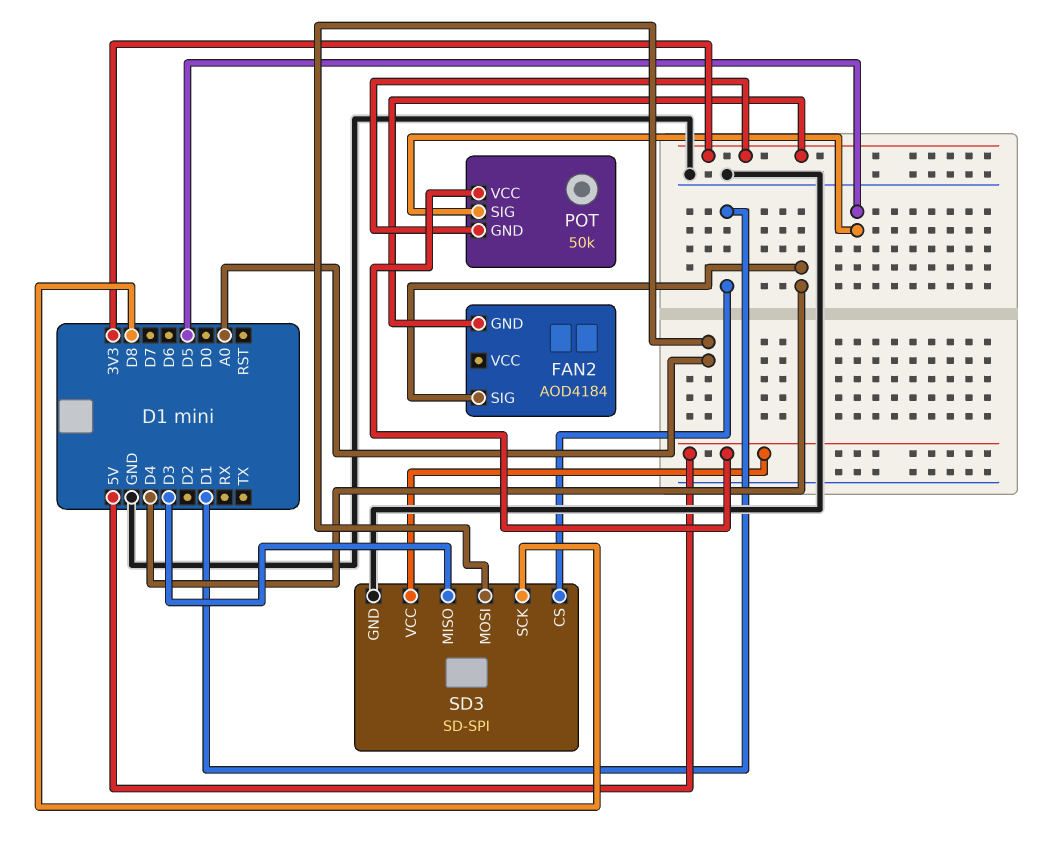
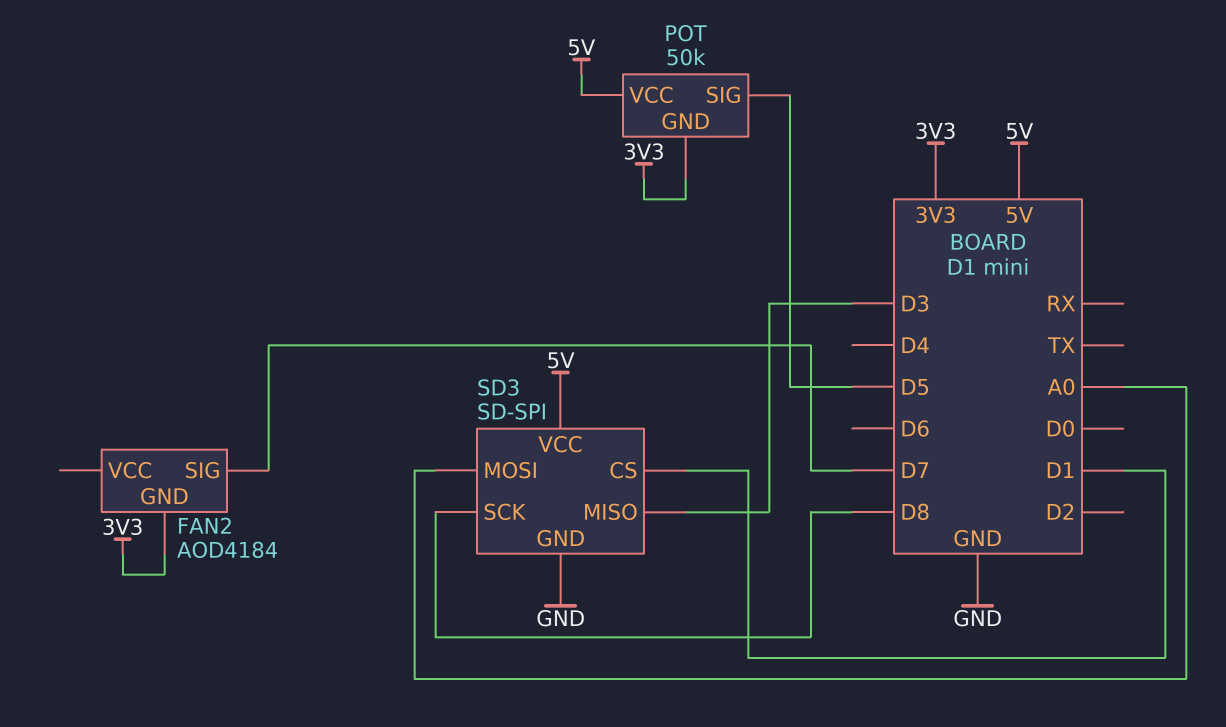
FAN2 pin SIG: D4 -> D7

